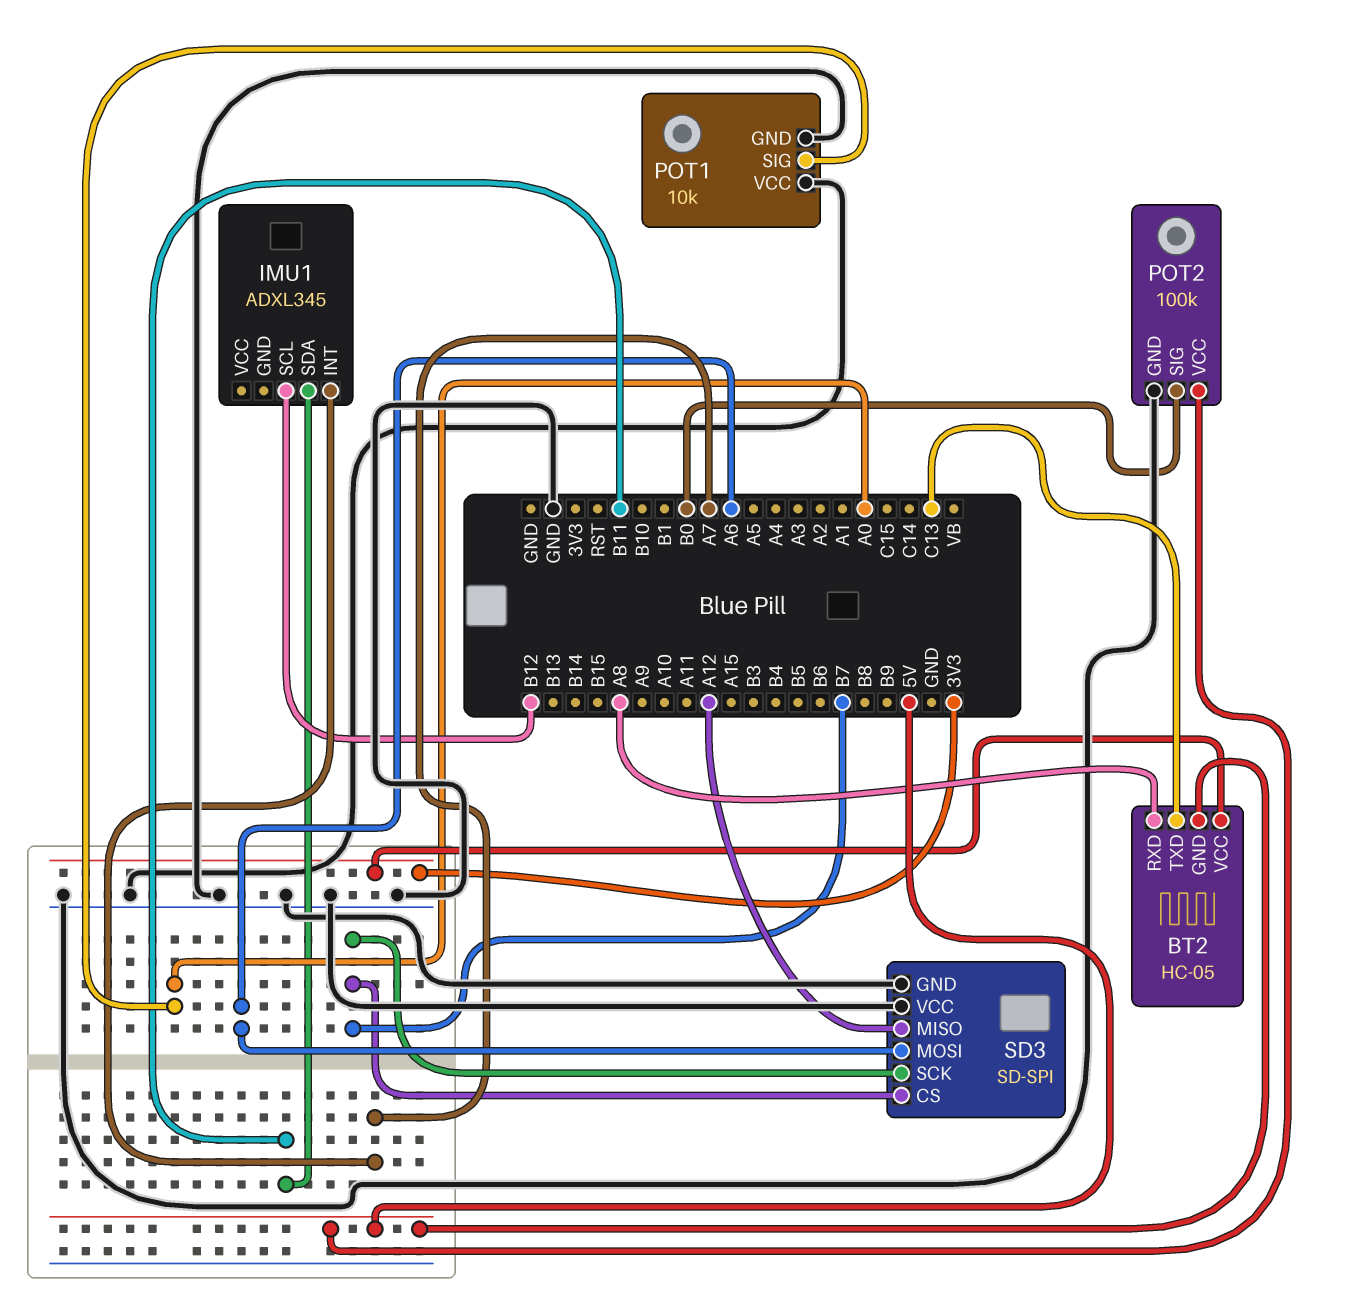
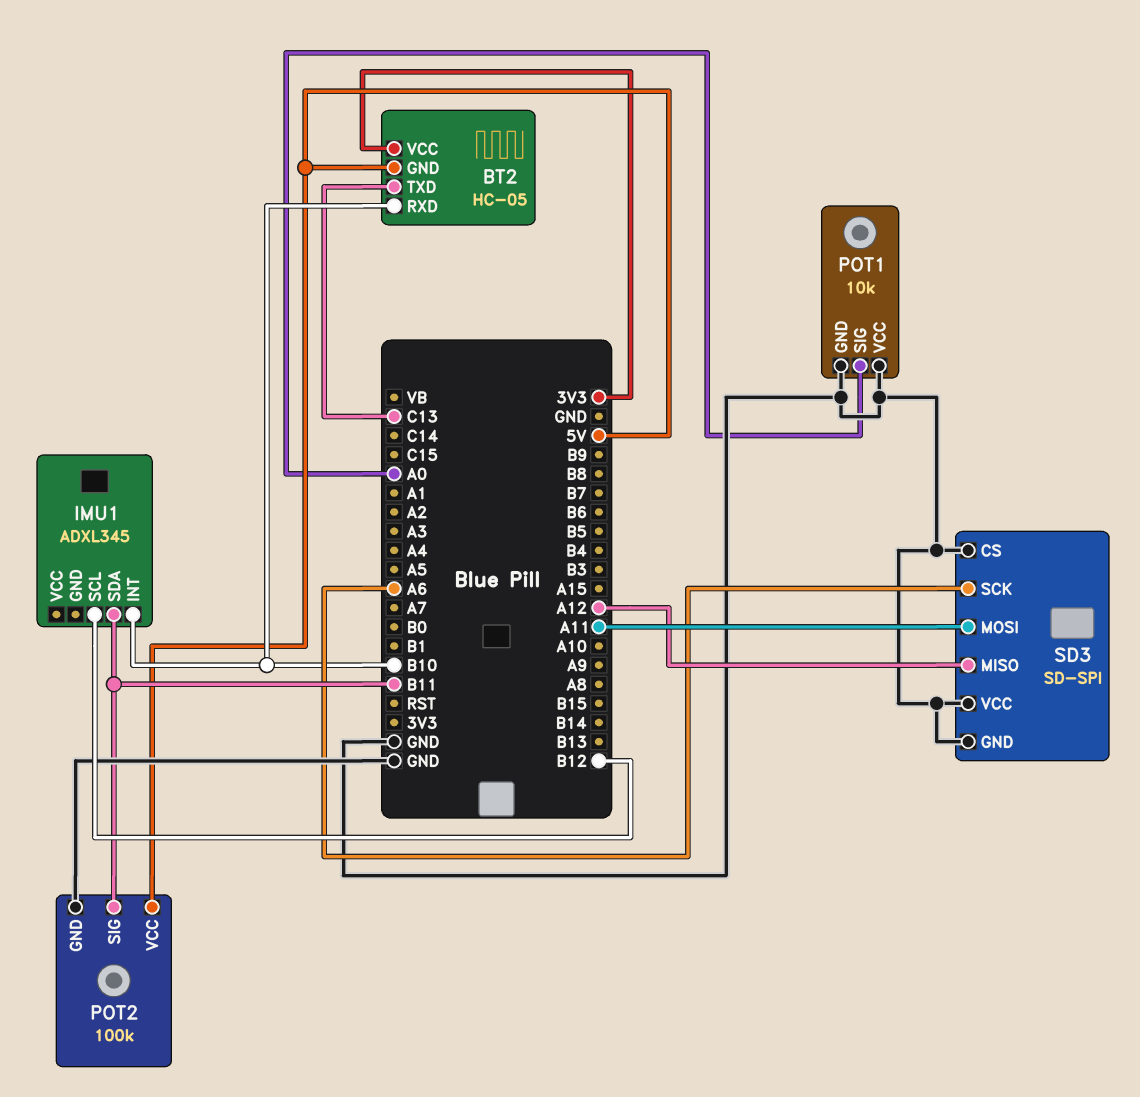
BT2 pin RXD: A8 -> B10
IMU1 pin INT: A7 -> B10
POT2 pin SIG: B0 -> B11
SD3 pin CS: B7 -> GND
SD3 pin MOSI: A6 -> A11
SD3 pin SCK: B7 -> A6

